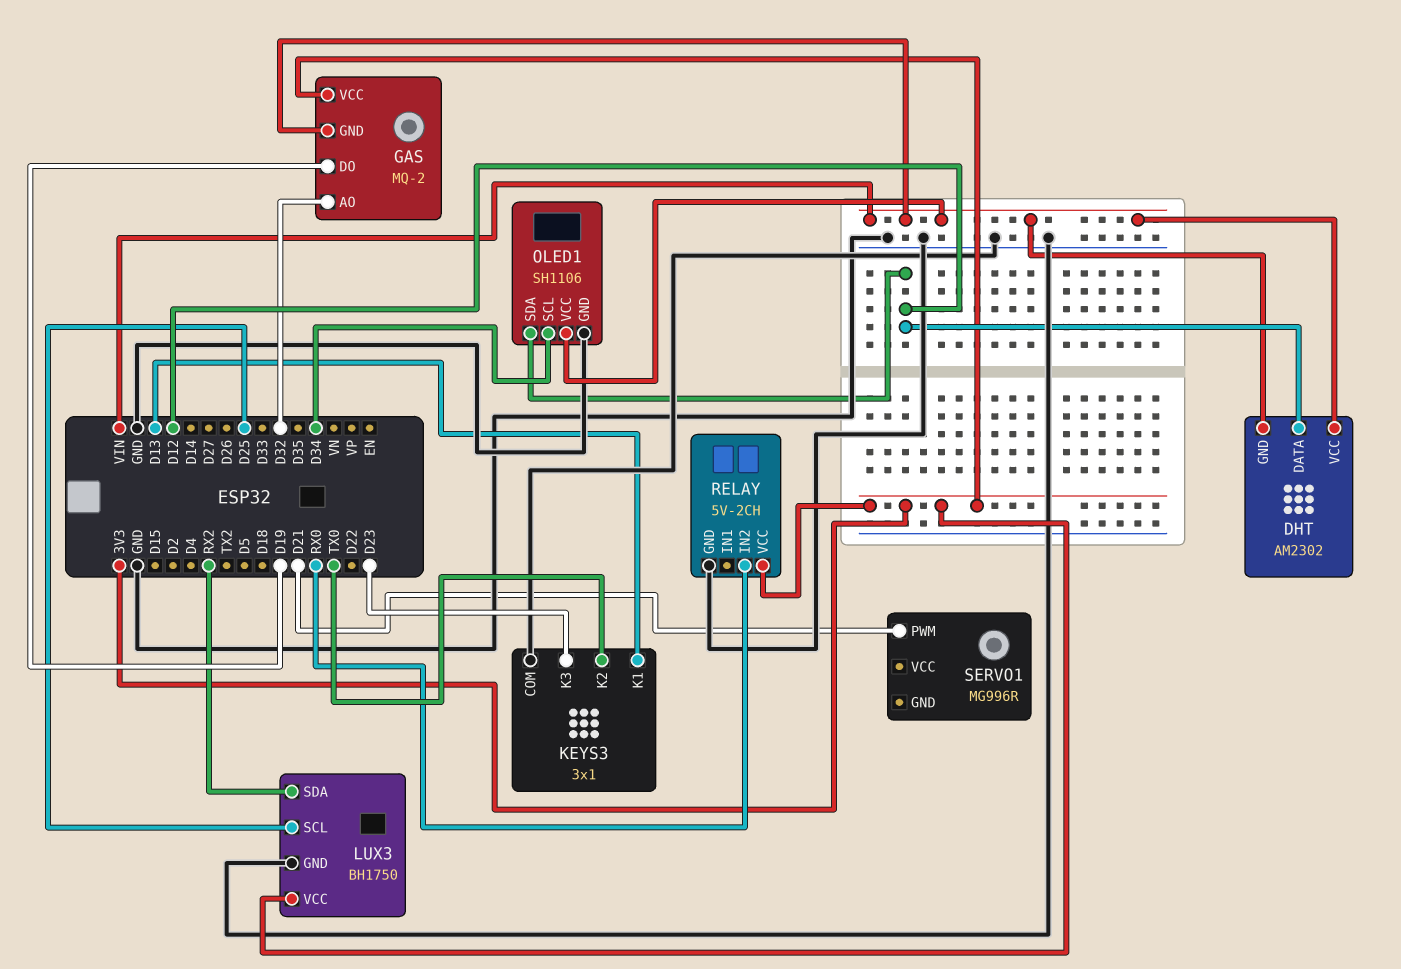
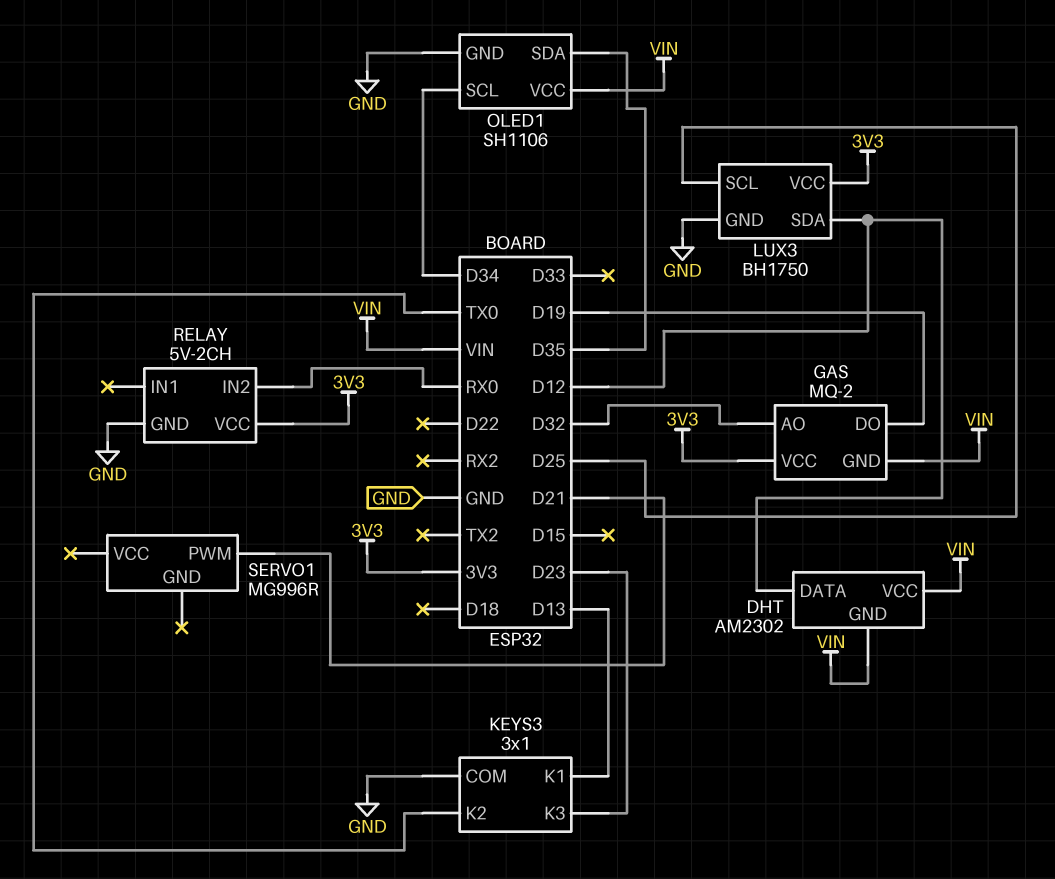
LUX3 pin SDA: RX2 -> D12
OLED1 pin SDA: D12 -> D35

